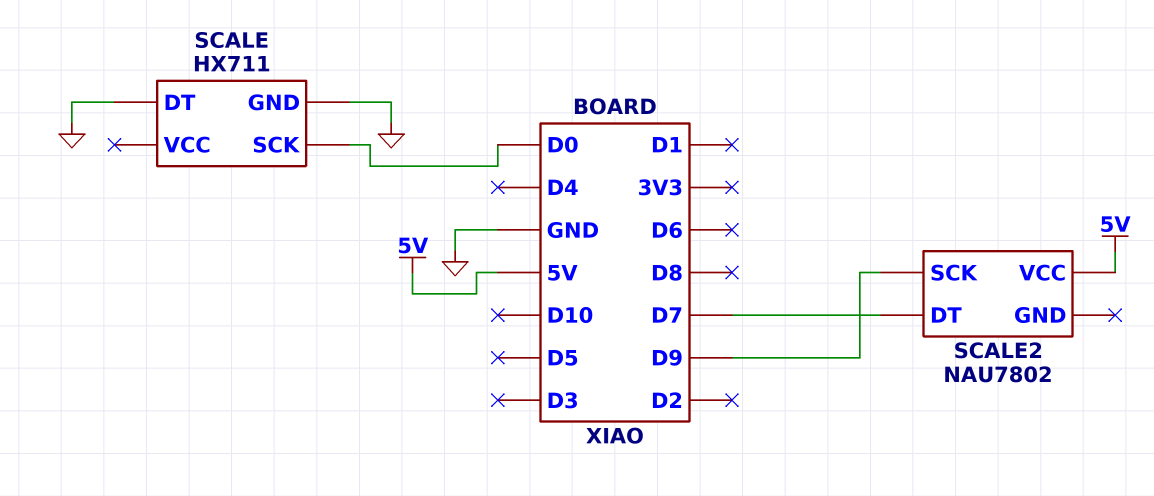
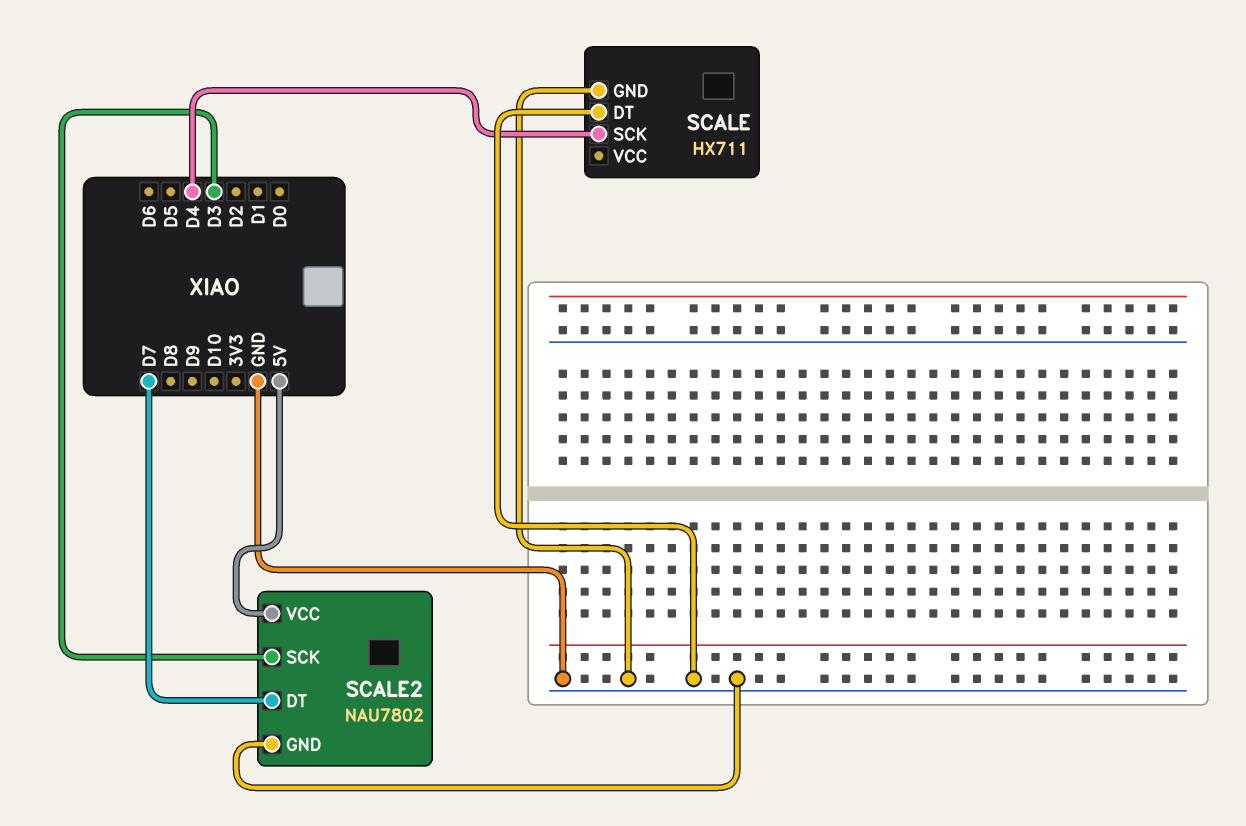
SCALE pin SCK: D0 -> D4
SCALE2 pin GND: none -> GND
SCALE2 pin SCK: D9 -> D3

